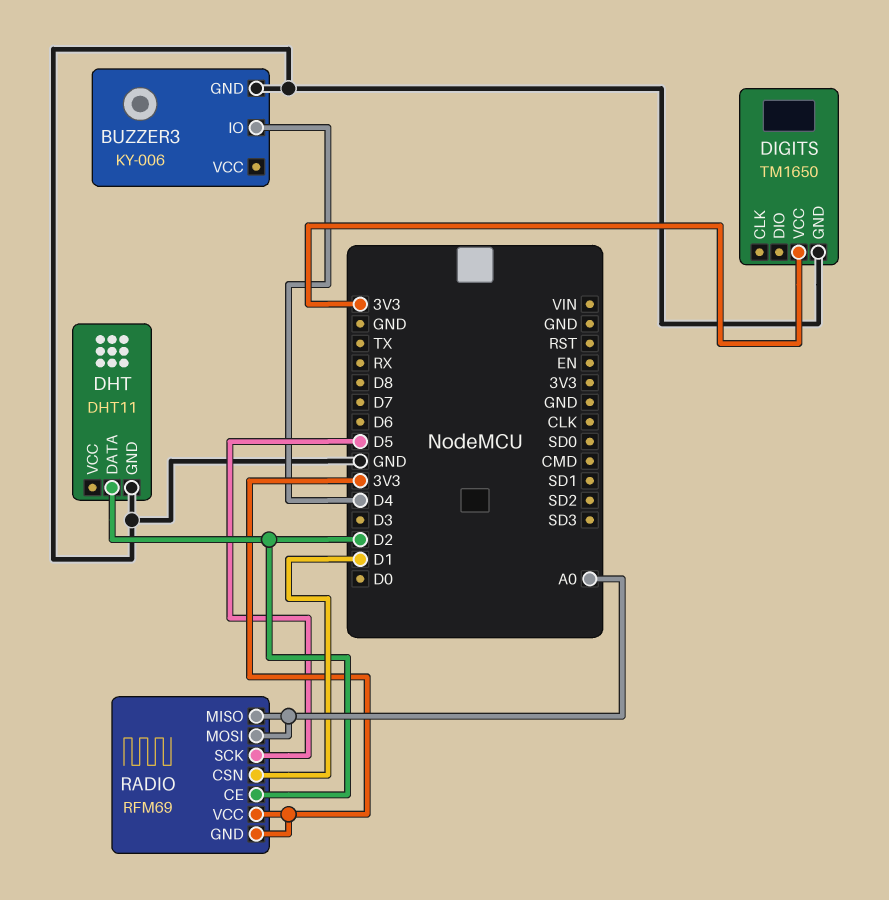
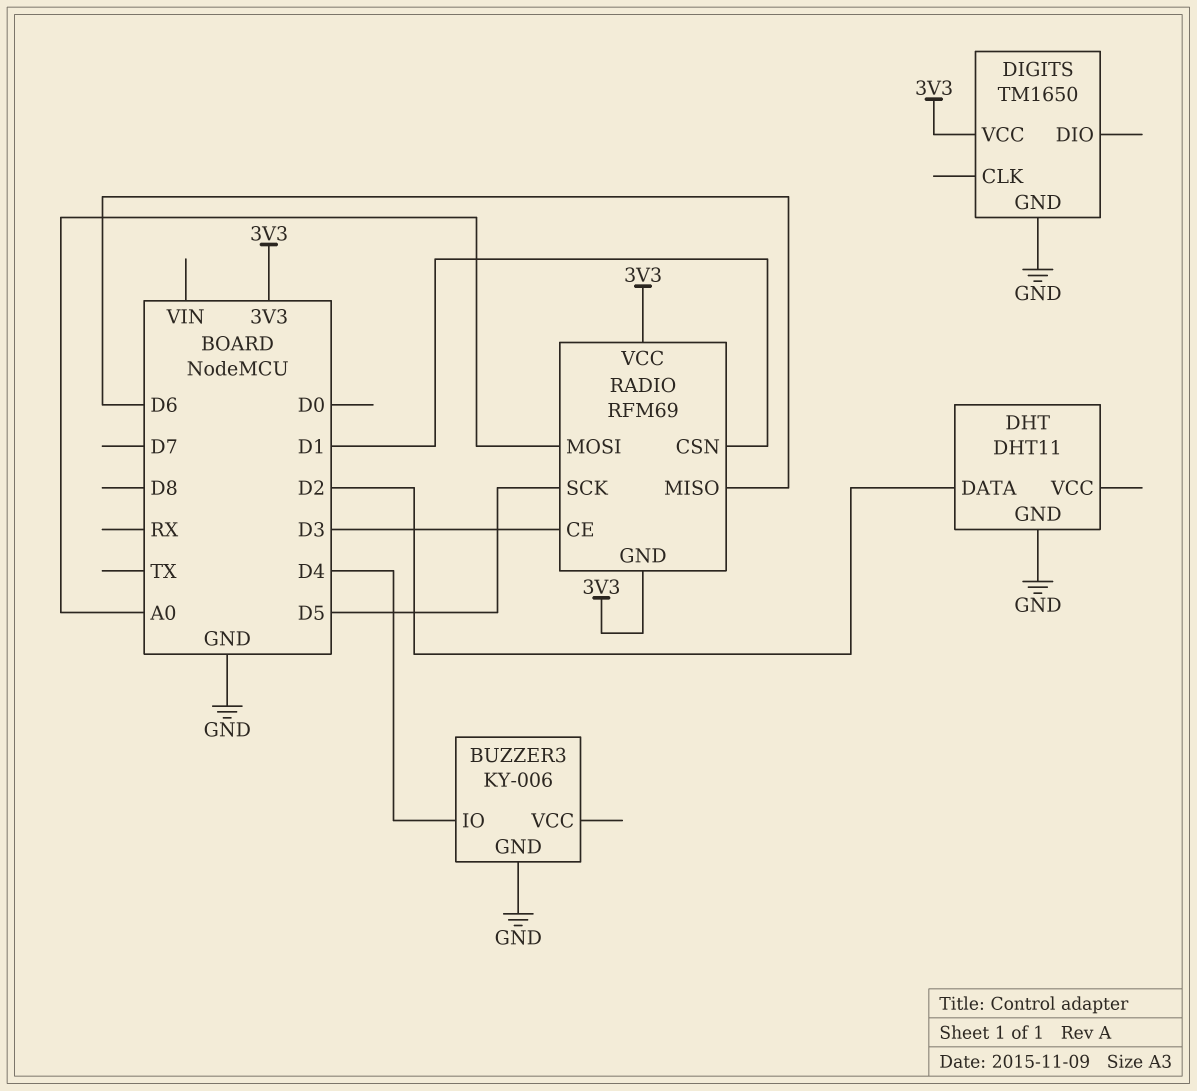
RADIO pin CE: D2 -> D3
RADIO pin MISO: A0 -> D6

